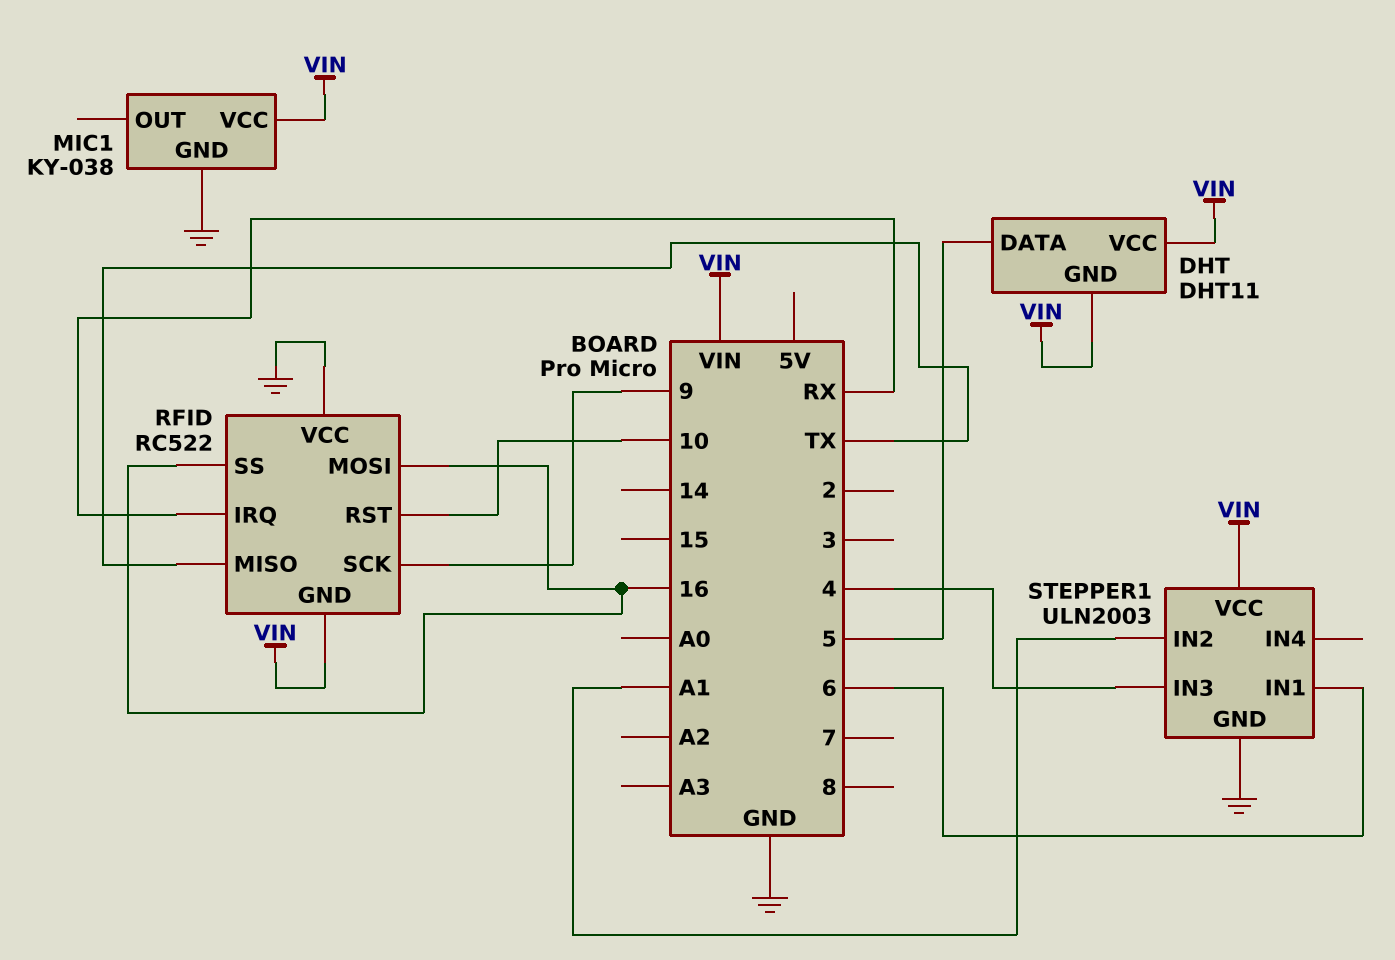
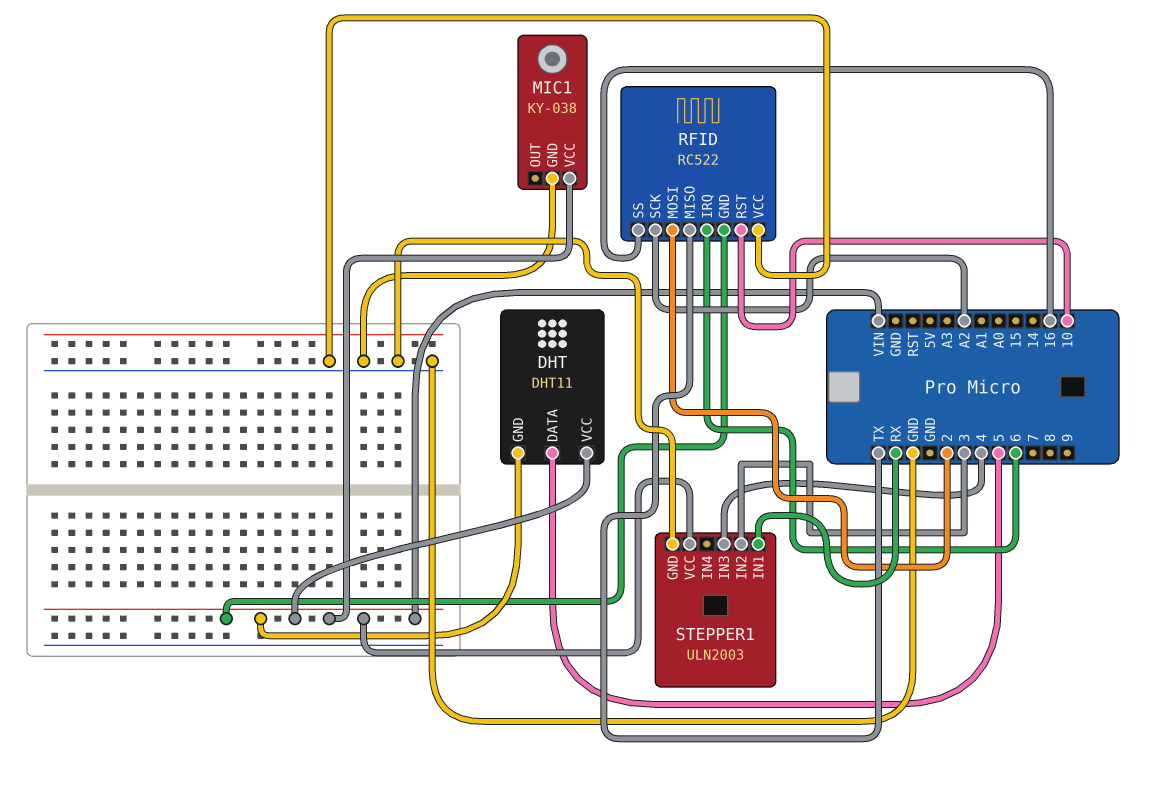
RFID pin IRQ: RX -> 6
RFID pin MOSI: 16 -> 2
RFID pin SCK: 9 -> A2
STEPPER1 pin IN1: 6 -> RX
STEPPER1 pin IN2: A1 -> 3

